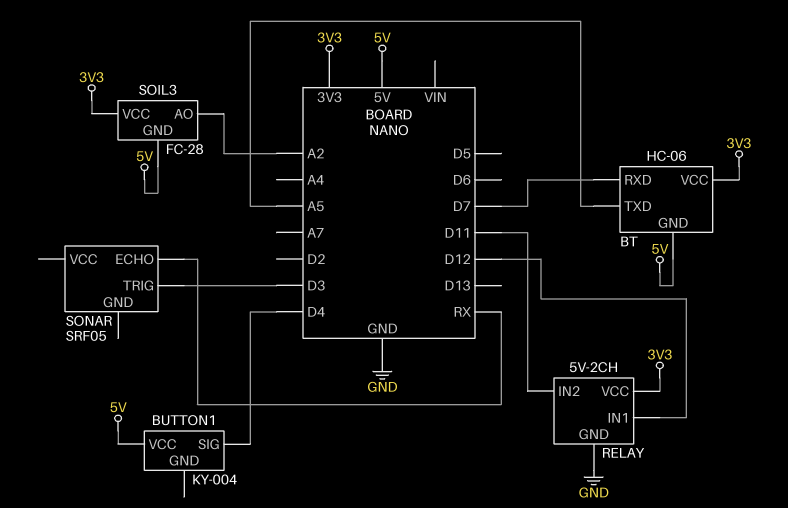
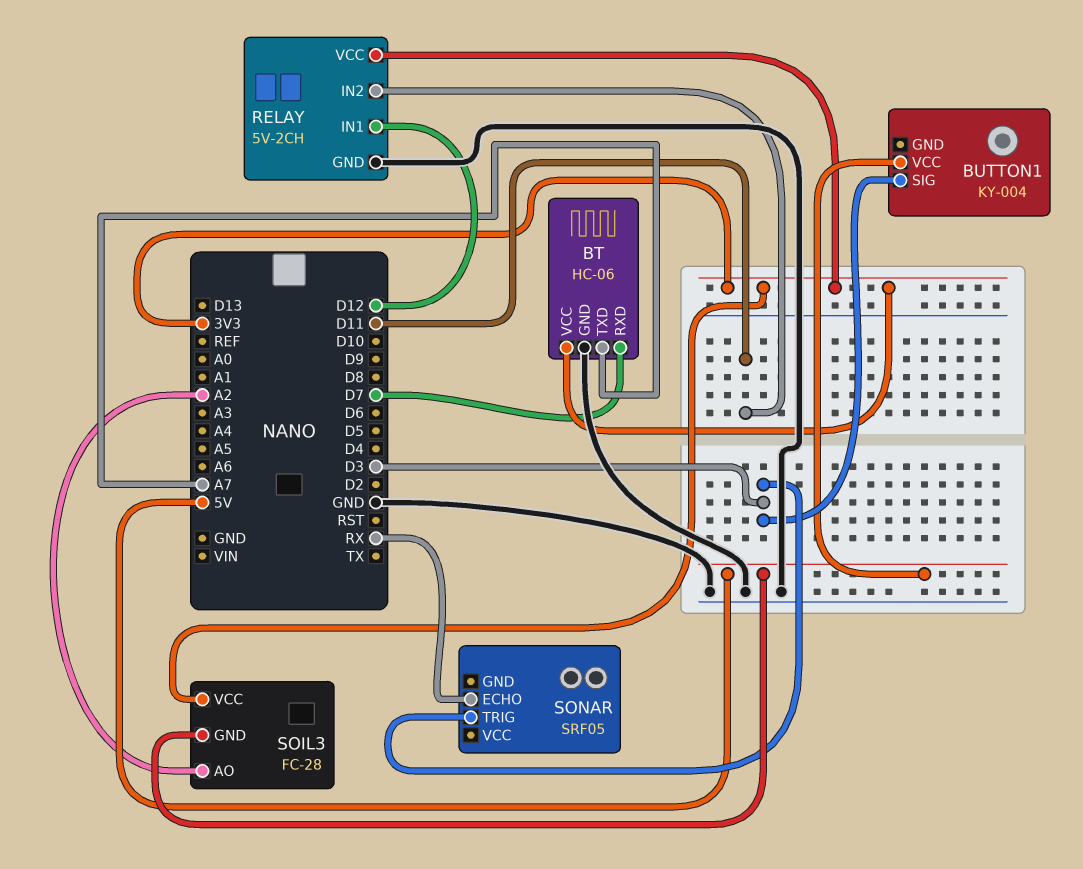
BT pin GND: 5V -> GND
BT pin TXD: A5 -> A7
BUTTON1 pin SIG: D4 -> D3

